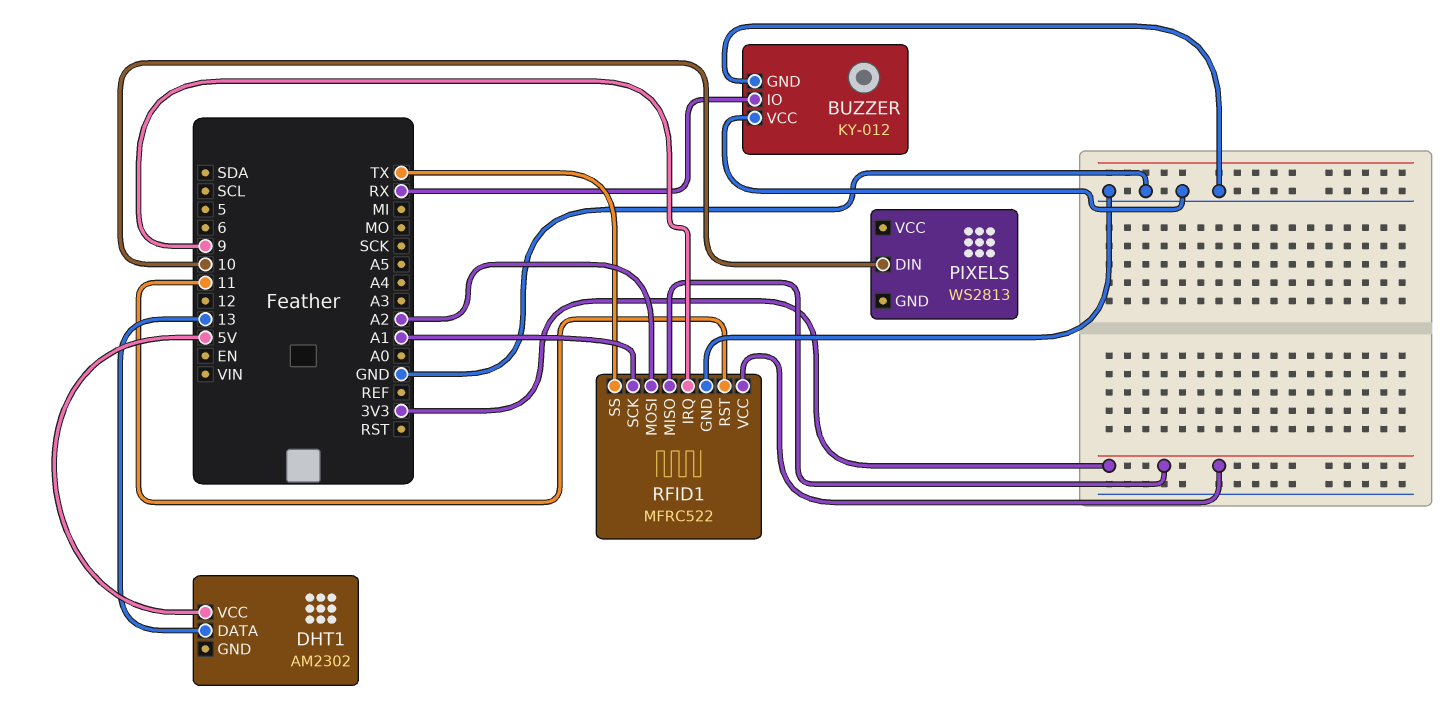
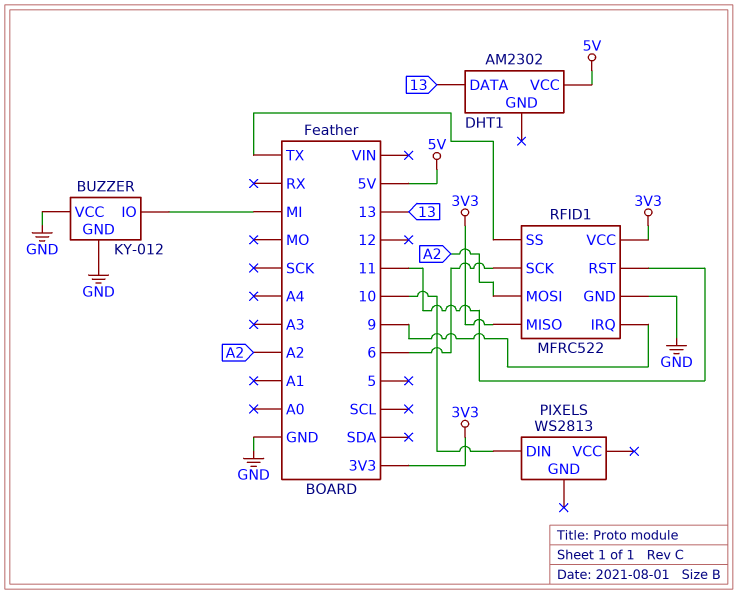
BUZZER pin IO: RX -> MI
RFID1 pin SCK: A1 -> 6

